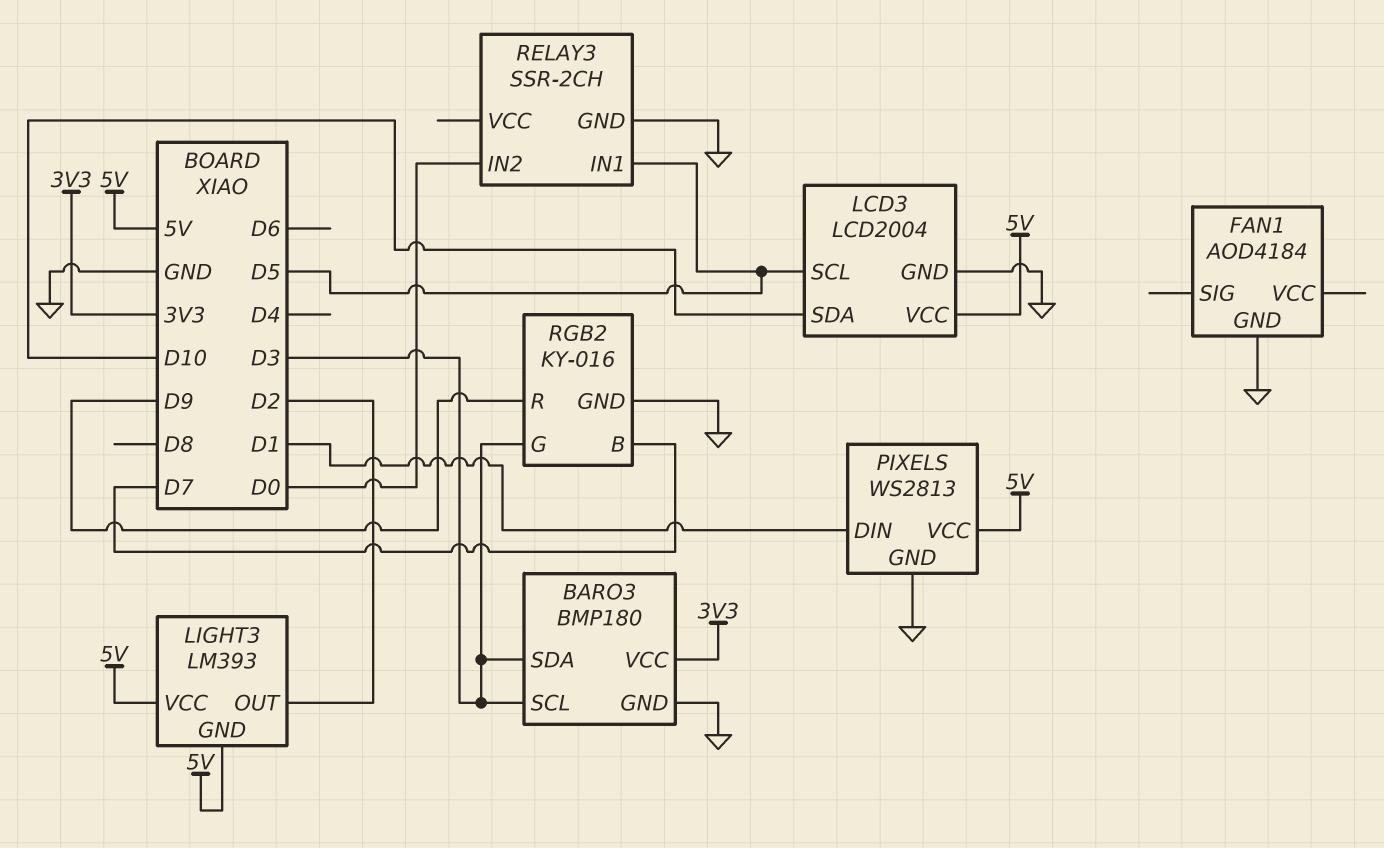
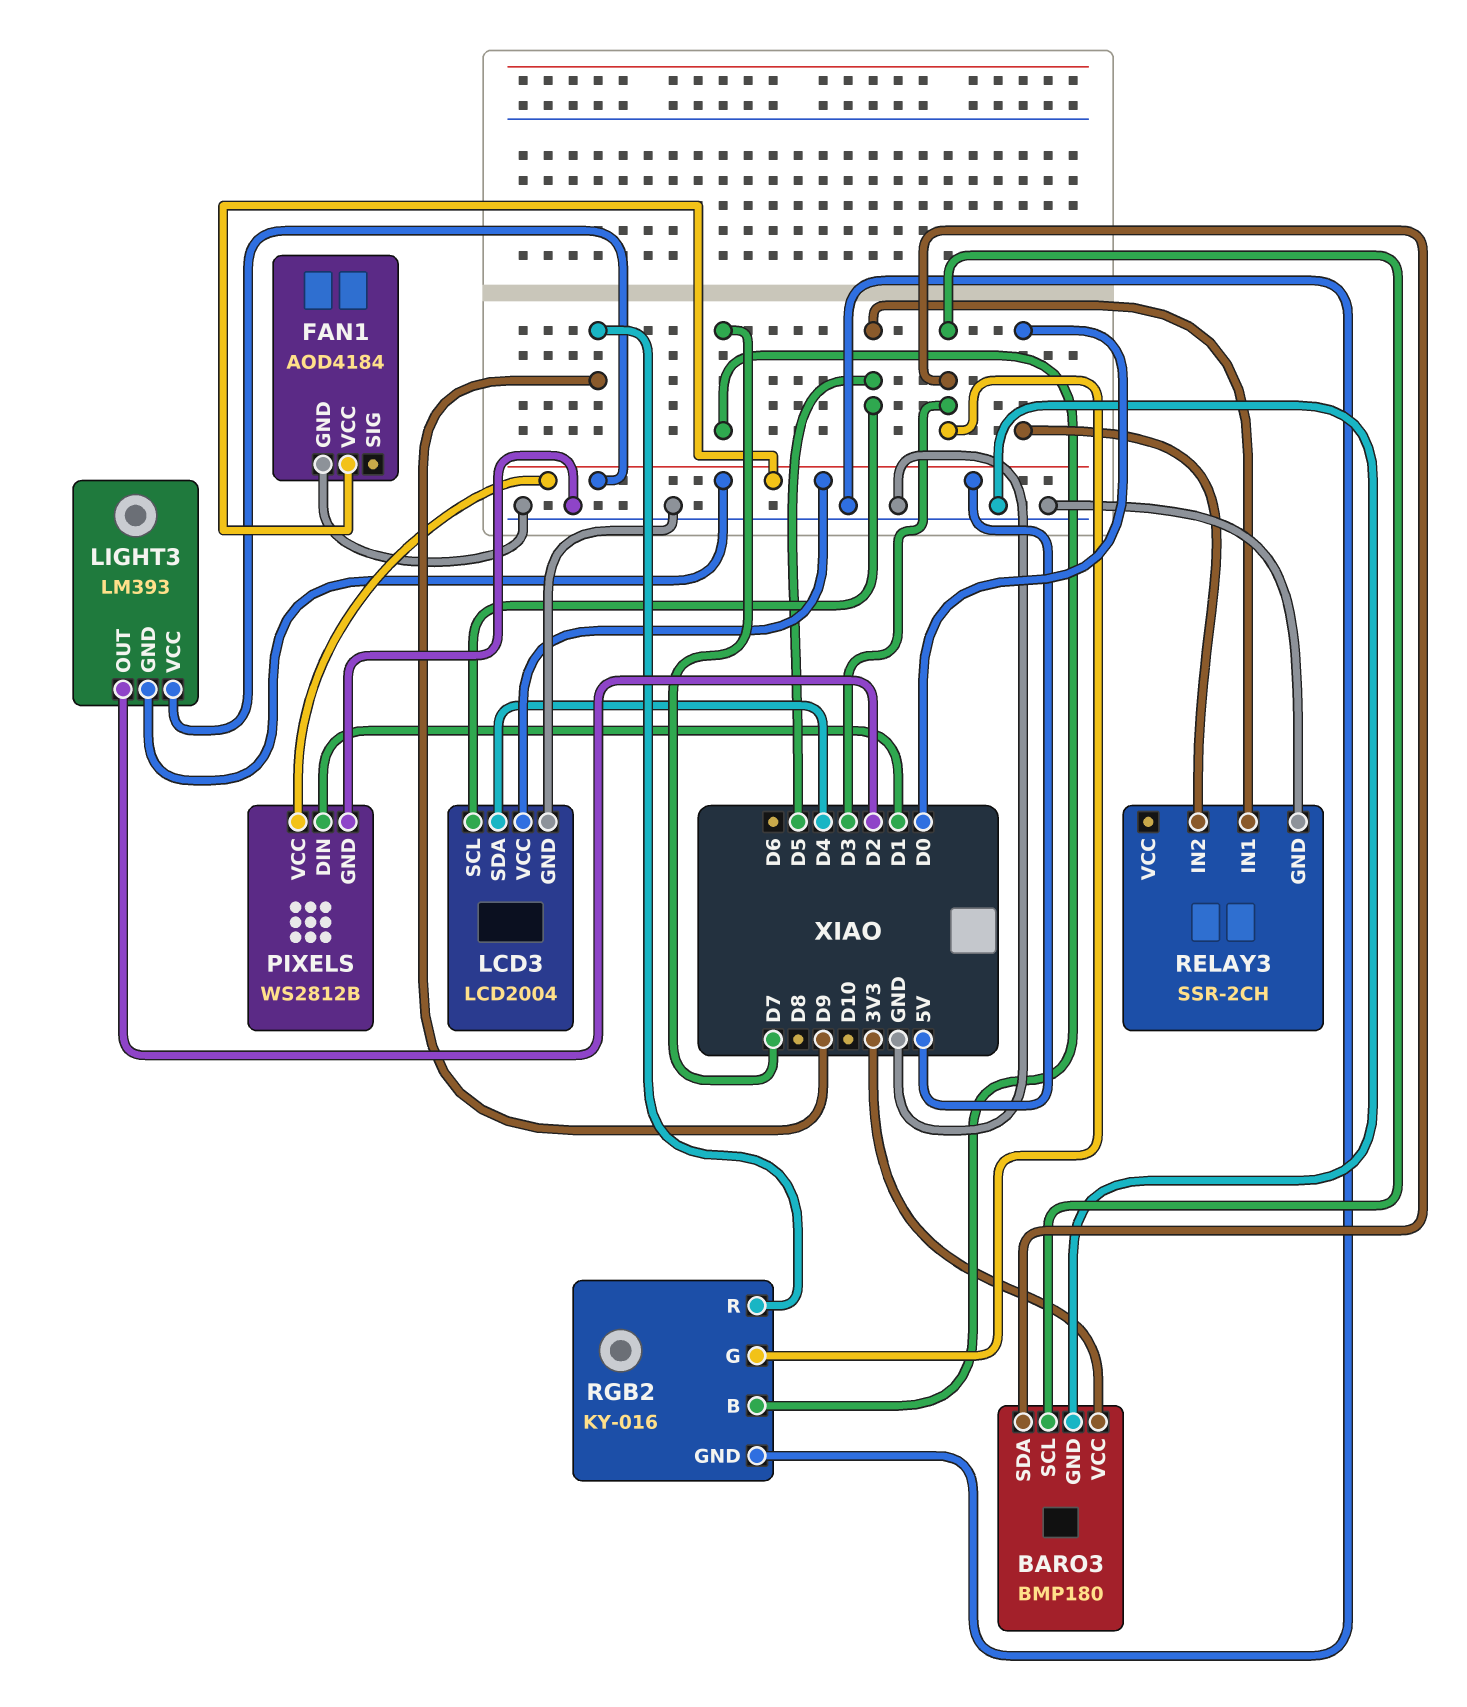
FAN1 pin VCC: none -> 5V
LCD3 pin SDA: D10 -> D4
PIXELS: WS2813 -> WS2812B

